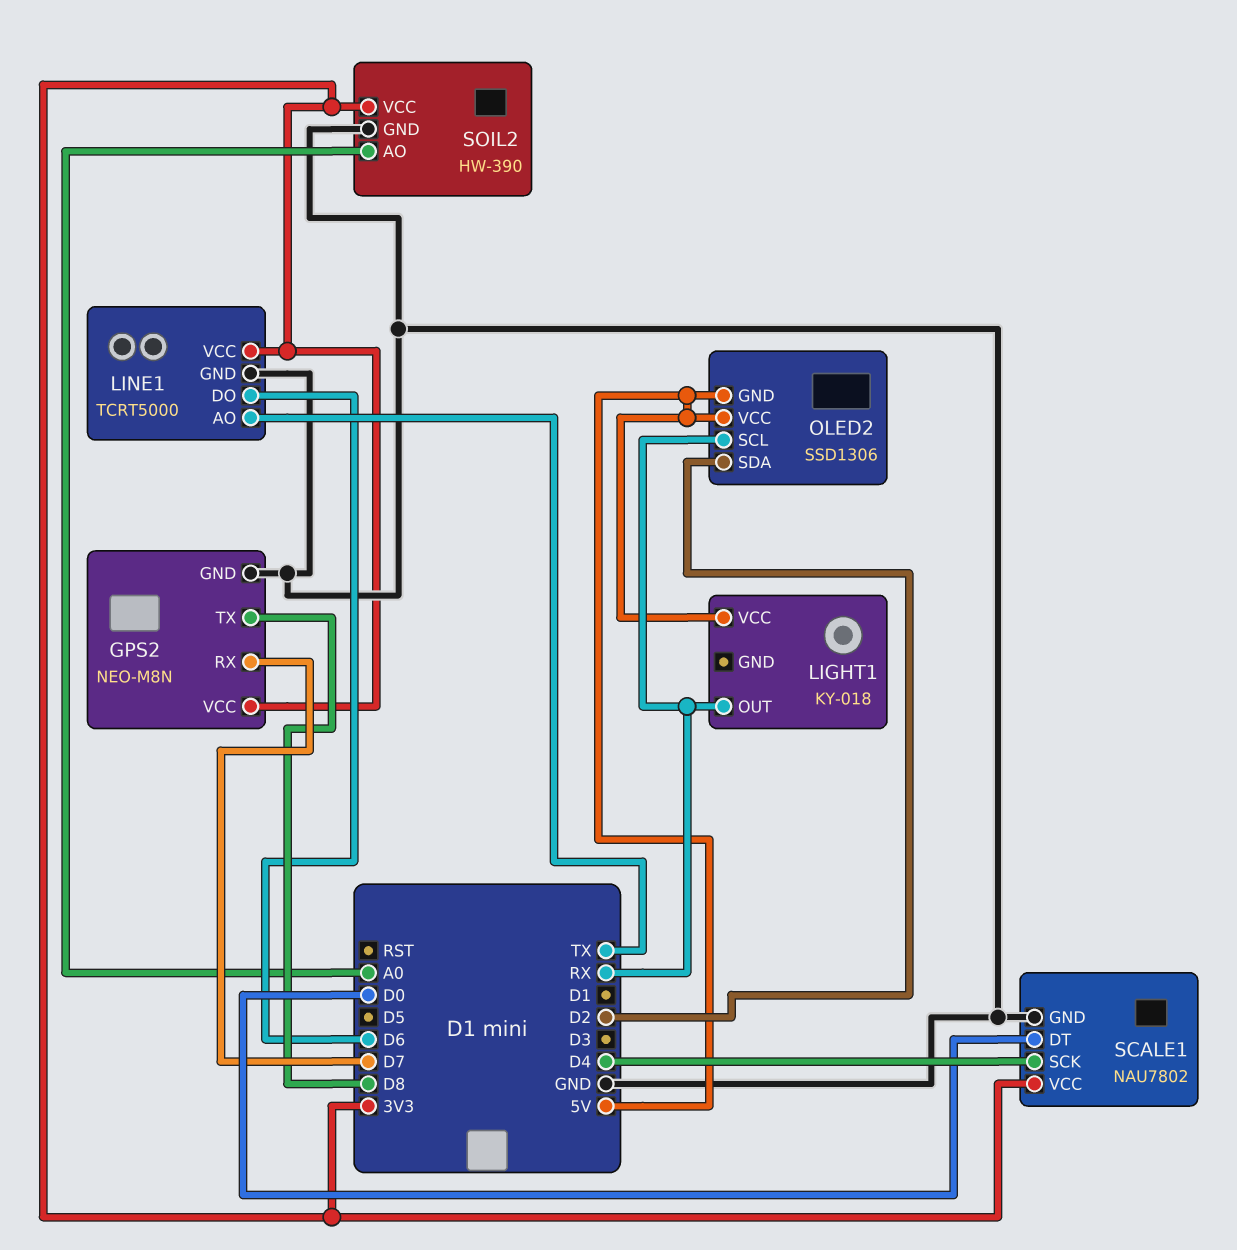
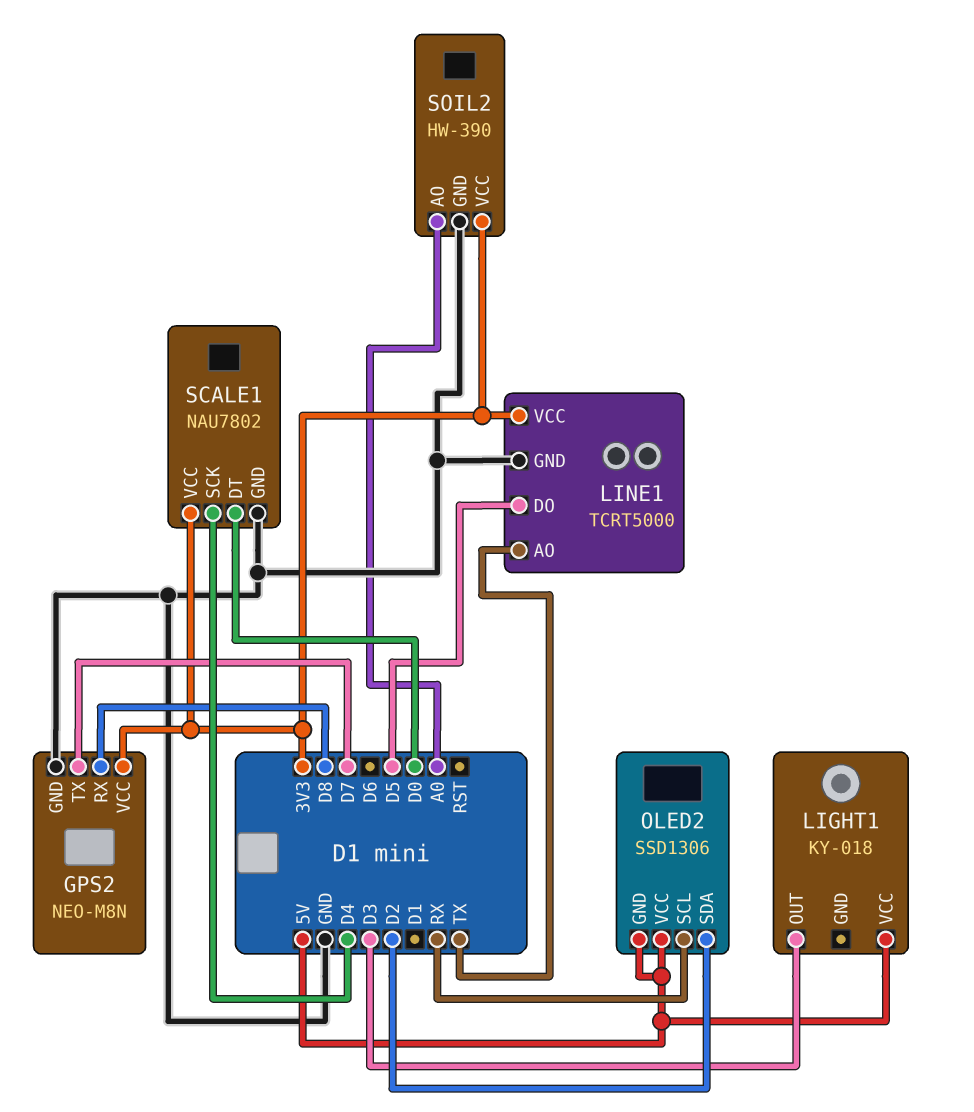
GPS2 pin RX: D7 -> D8
GPS2 pin TX: D8 -> D7
LIGHT1 pin OUT: RX -> D3
LINE1 pin DO: D6 -> D5

